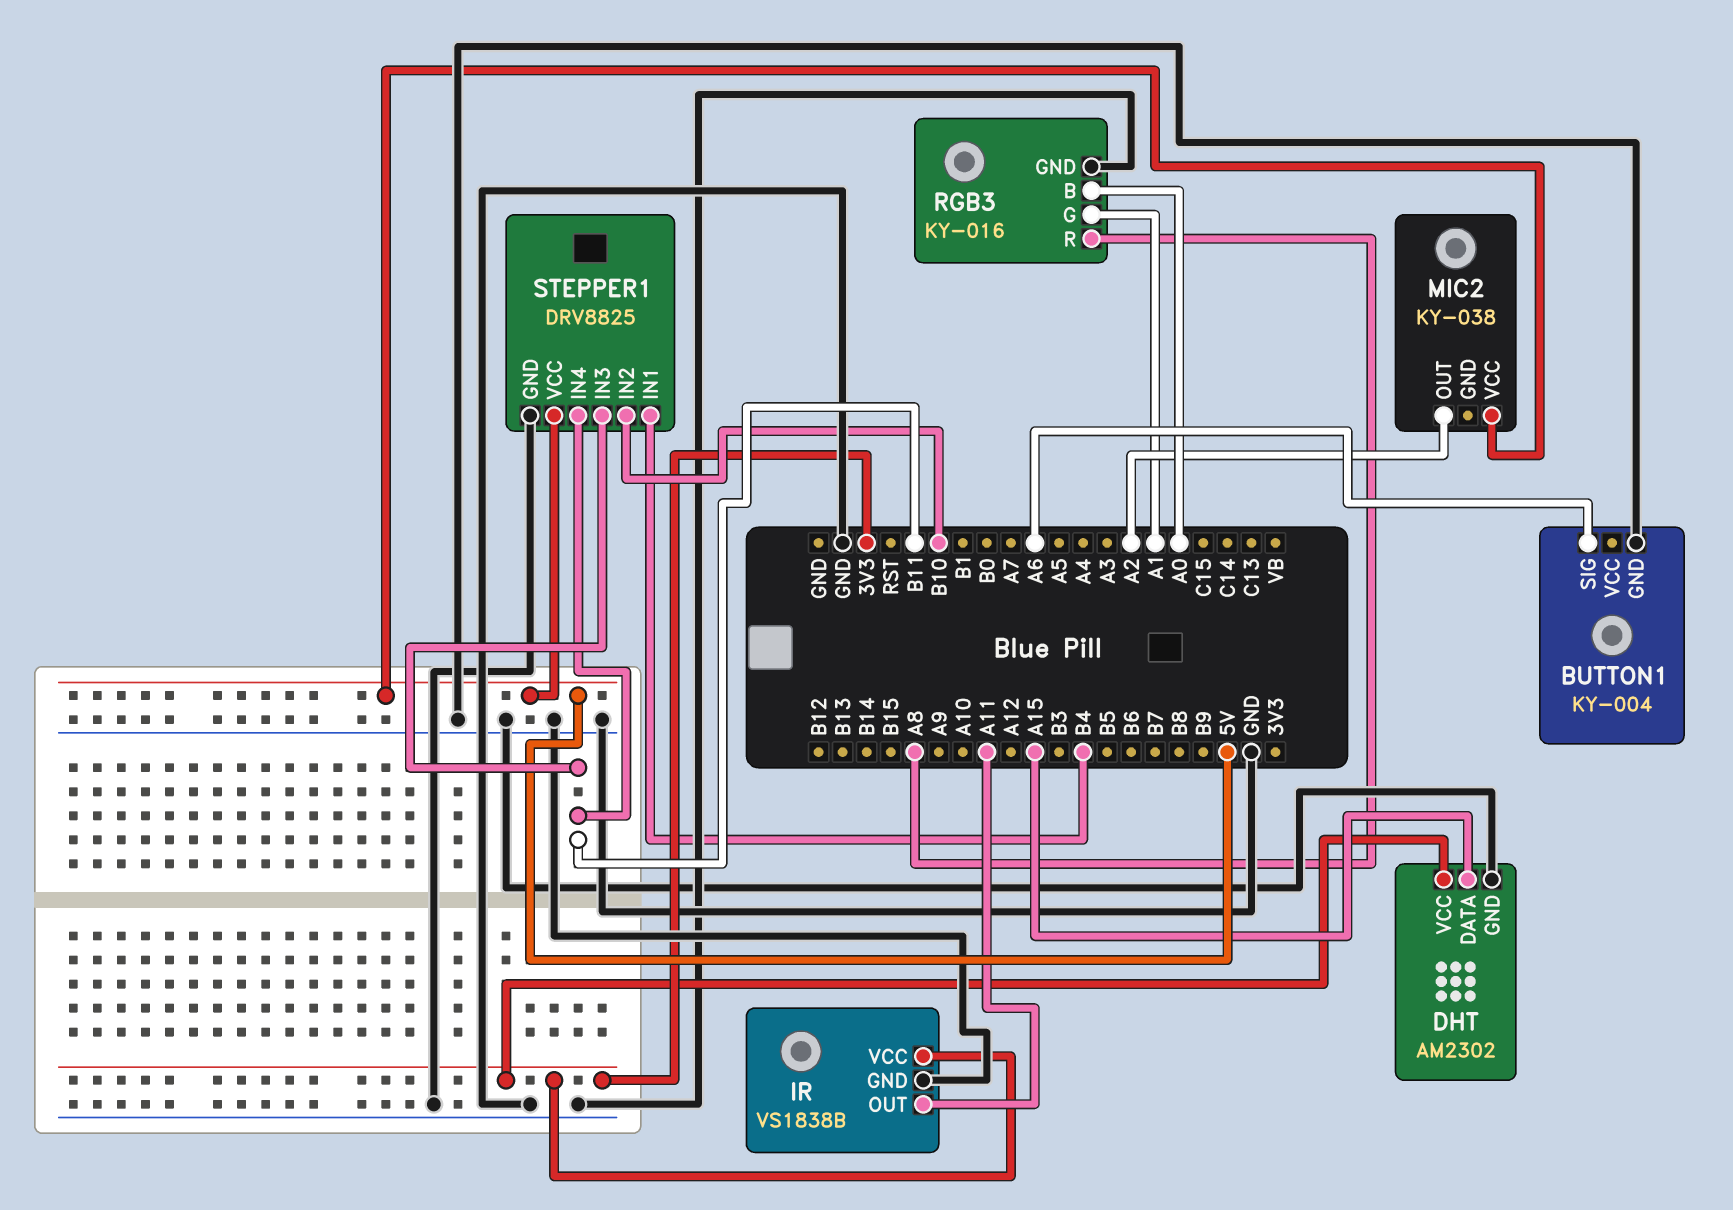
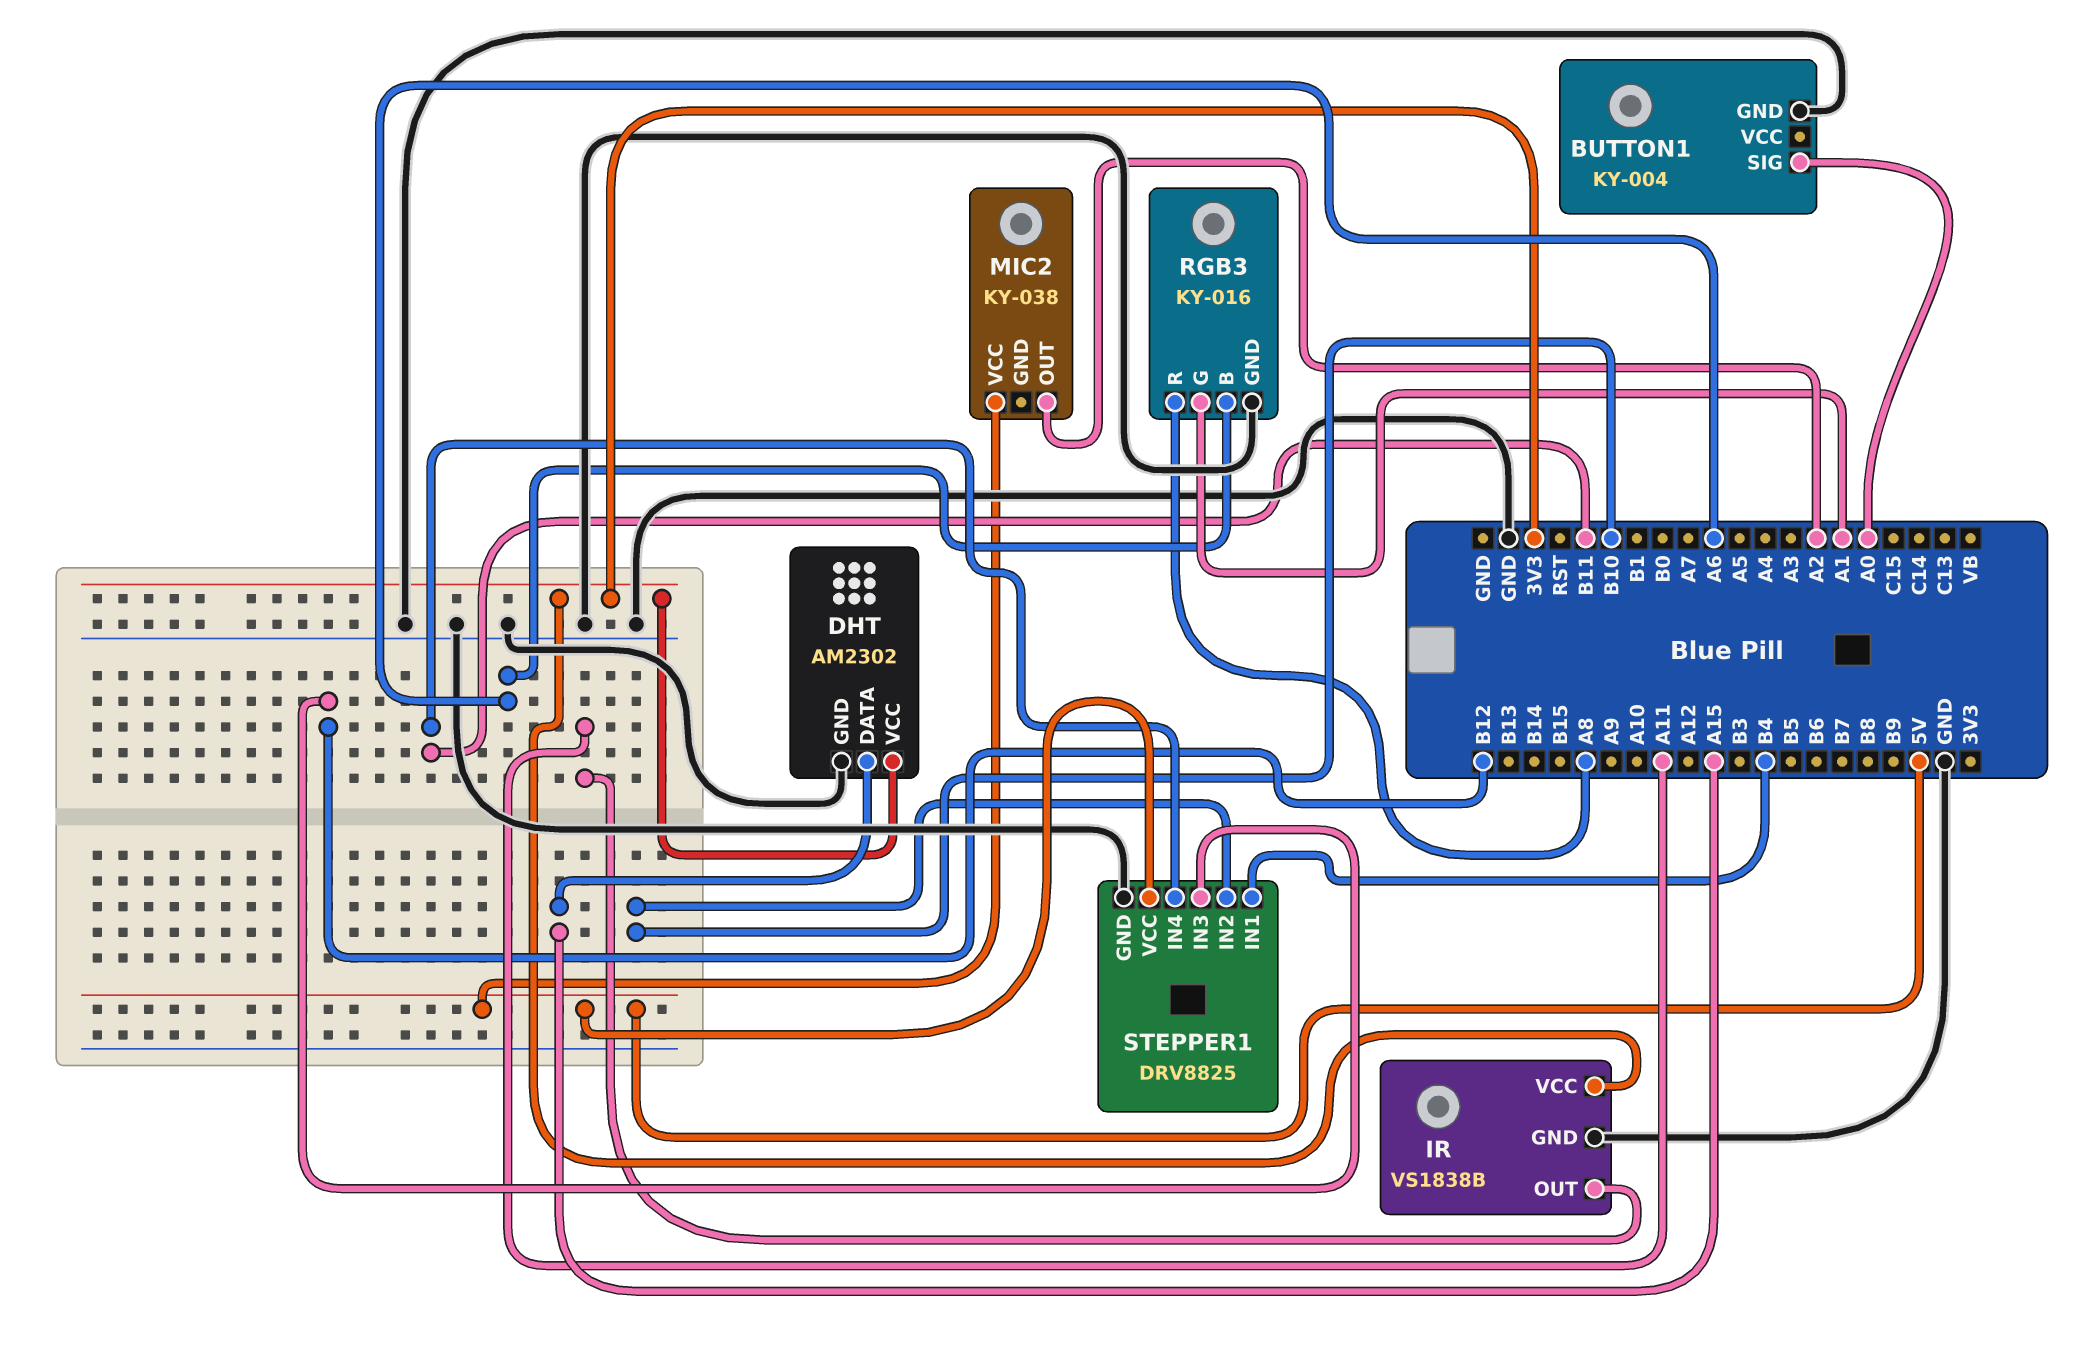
BUTTON1 pin SIG: A6 -> A0
RGB3 pin B: A0 -> A6
STEPPER1 pin IN3: B11 -> B12

